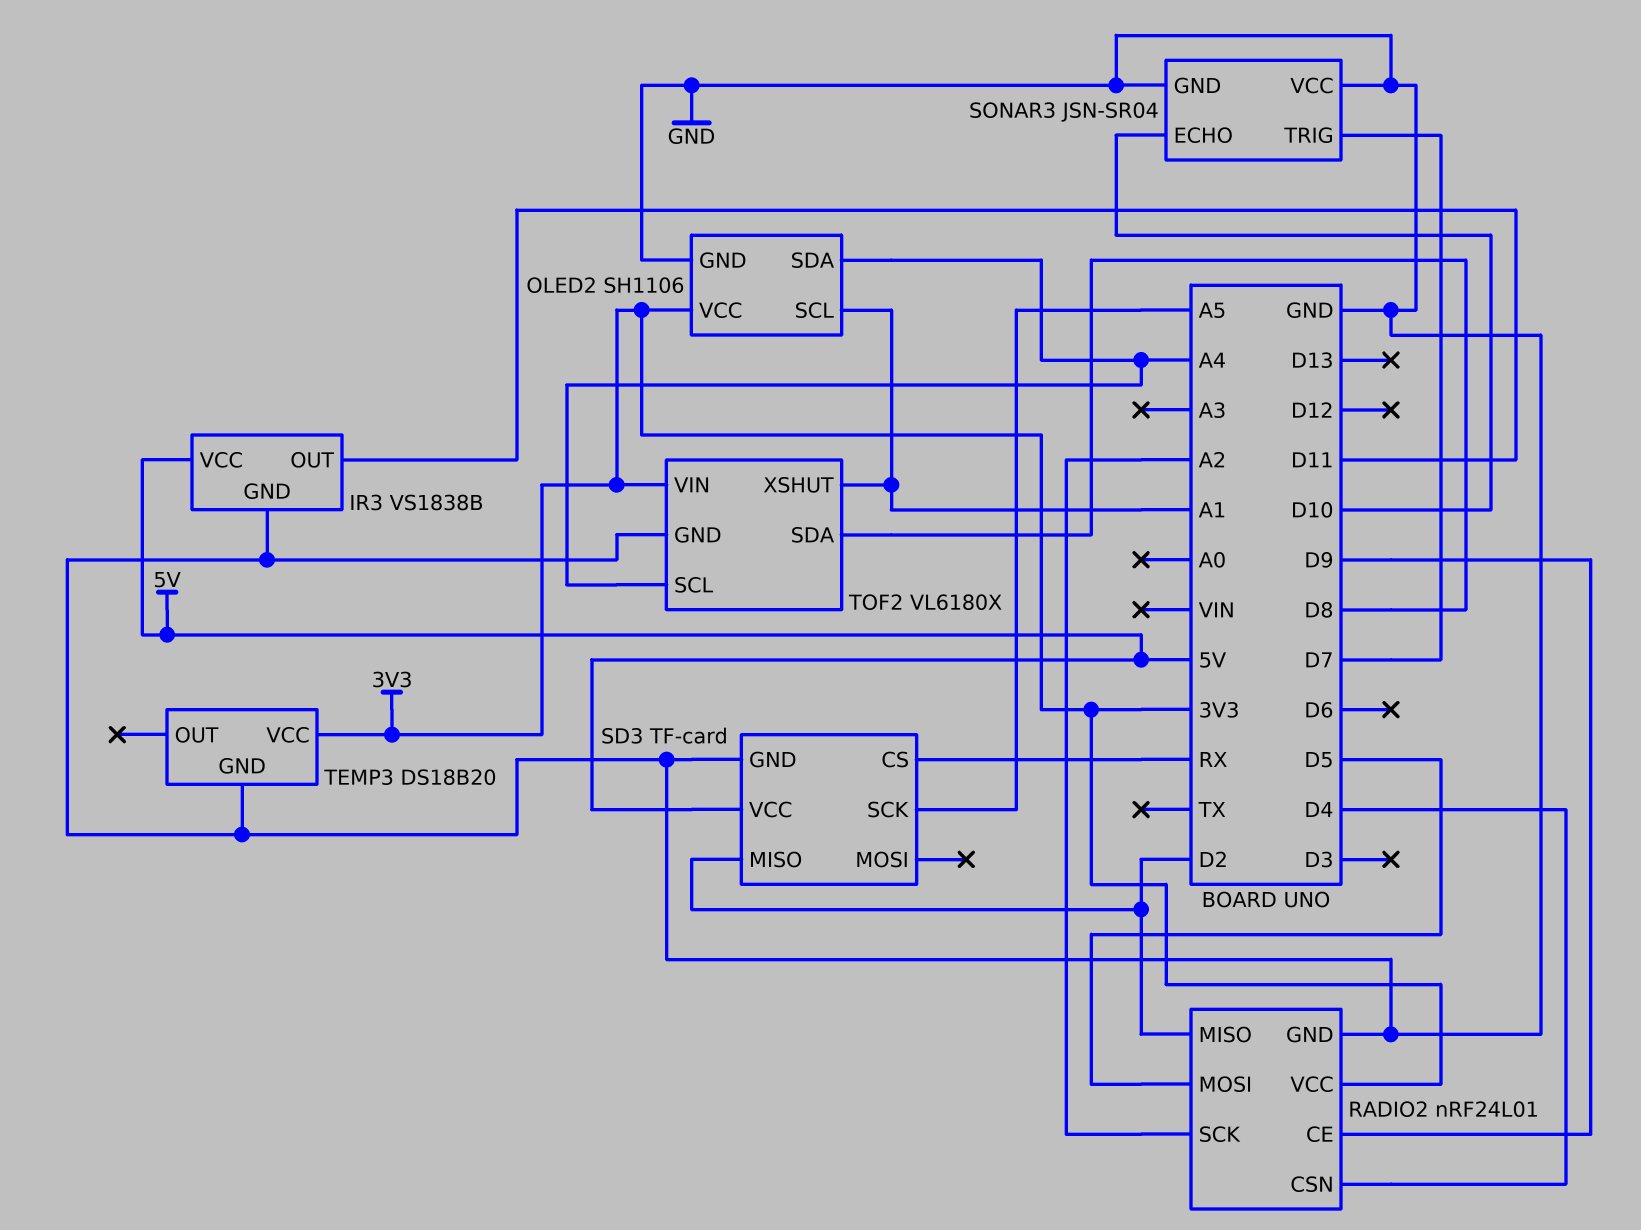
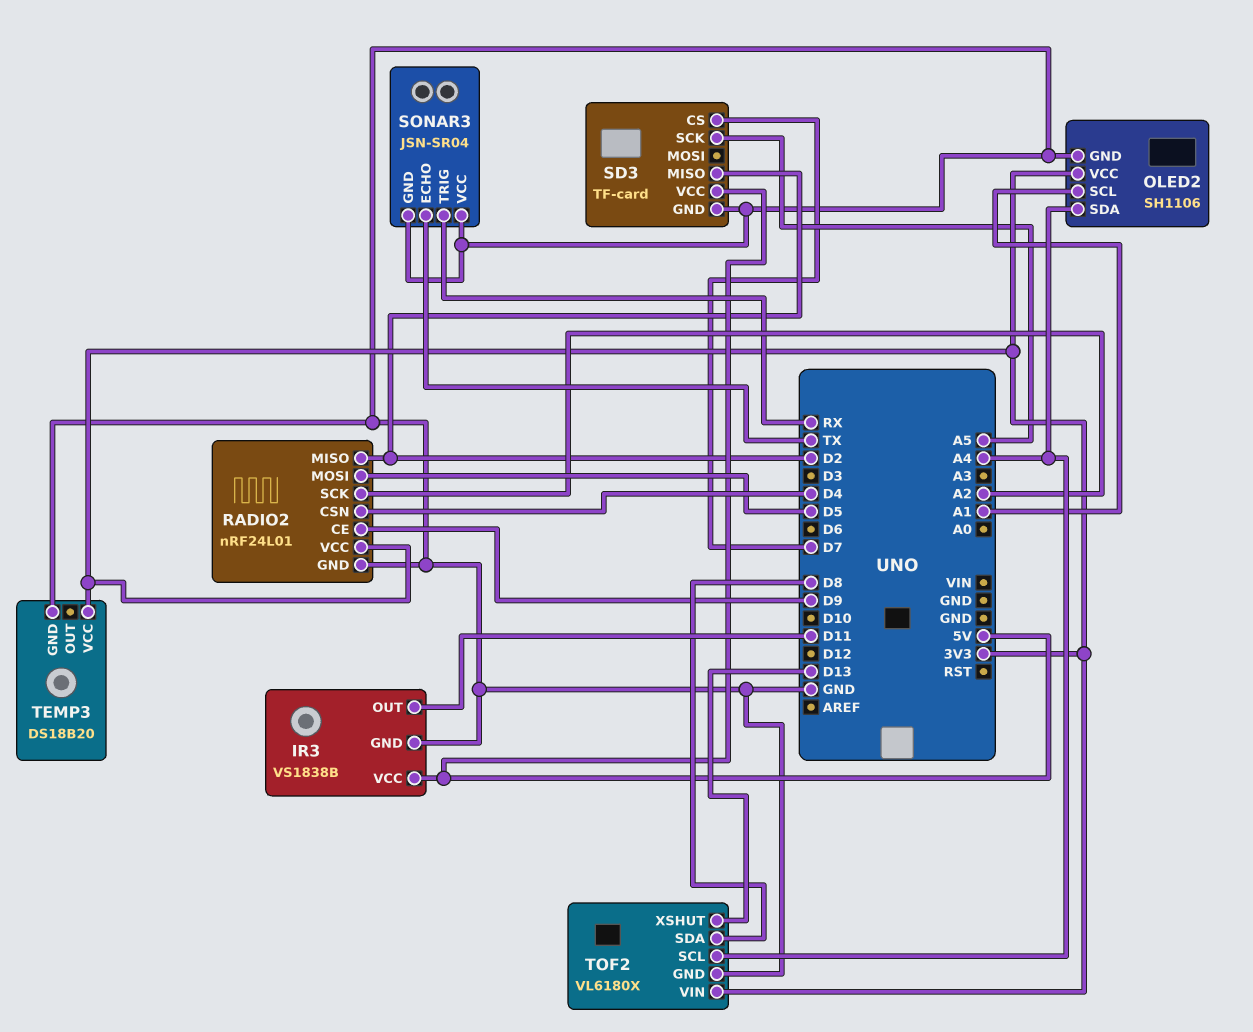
SD3 pin CS: RX -> D7
SONAR3 pin ECHO: D10 -> TX
SONAR3 pin TRIG: D7 -> RX
TOF2 pin XSHUT: A1 -> D13

